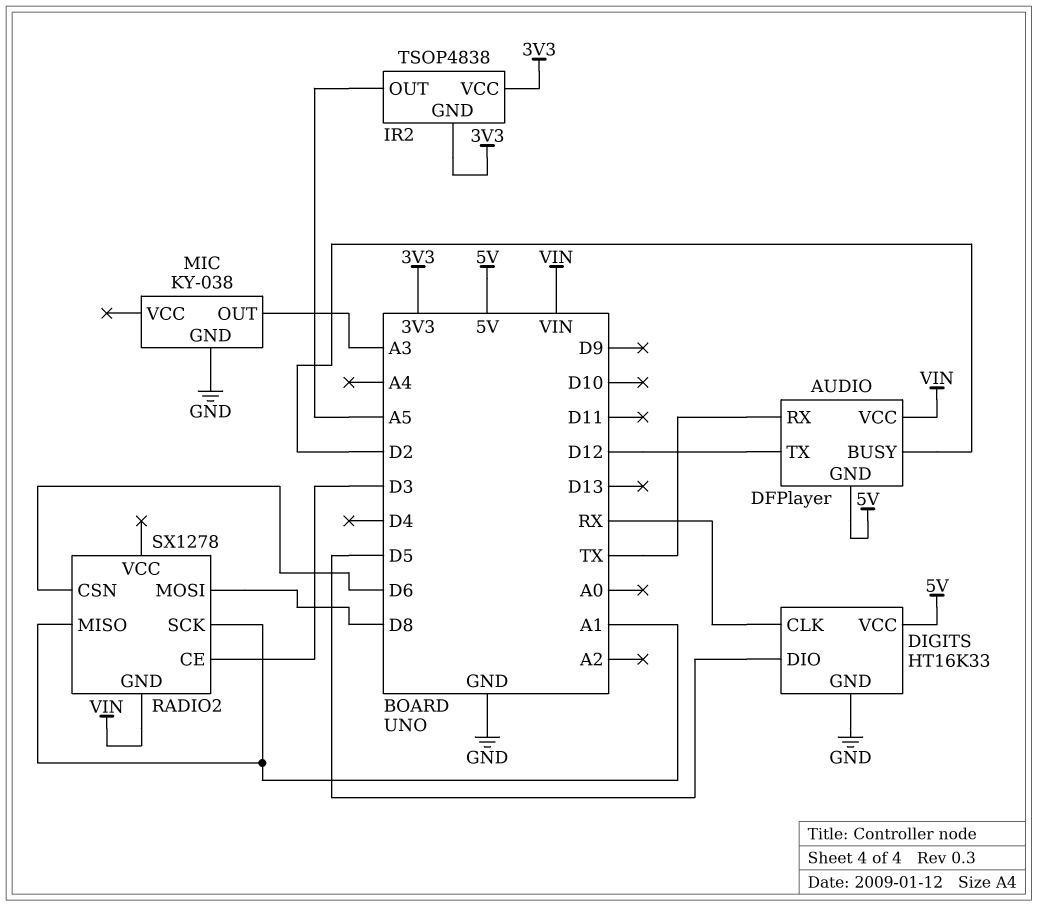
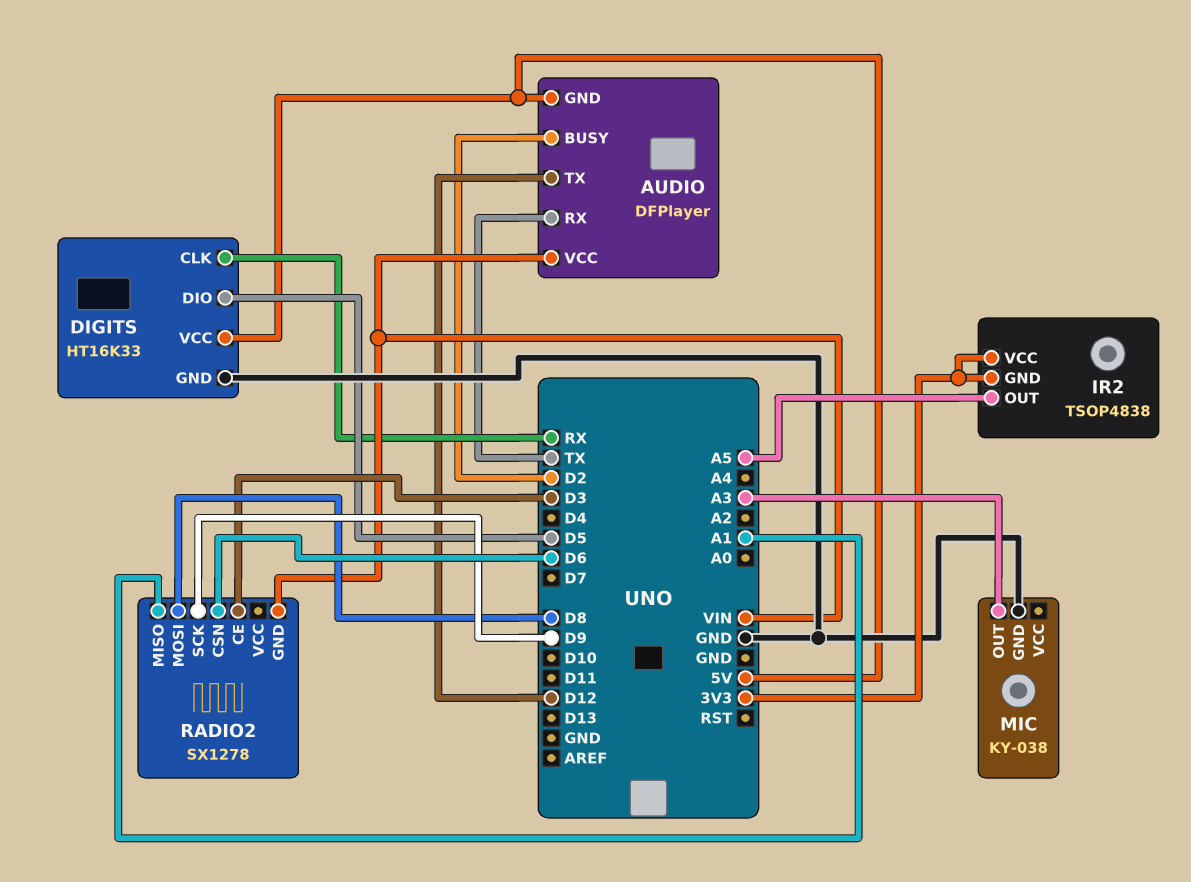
RADIO2 pin SCK: A1 -> D9

